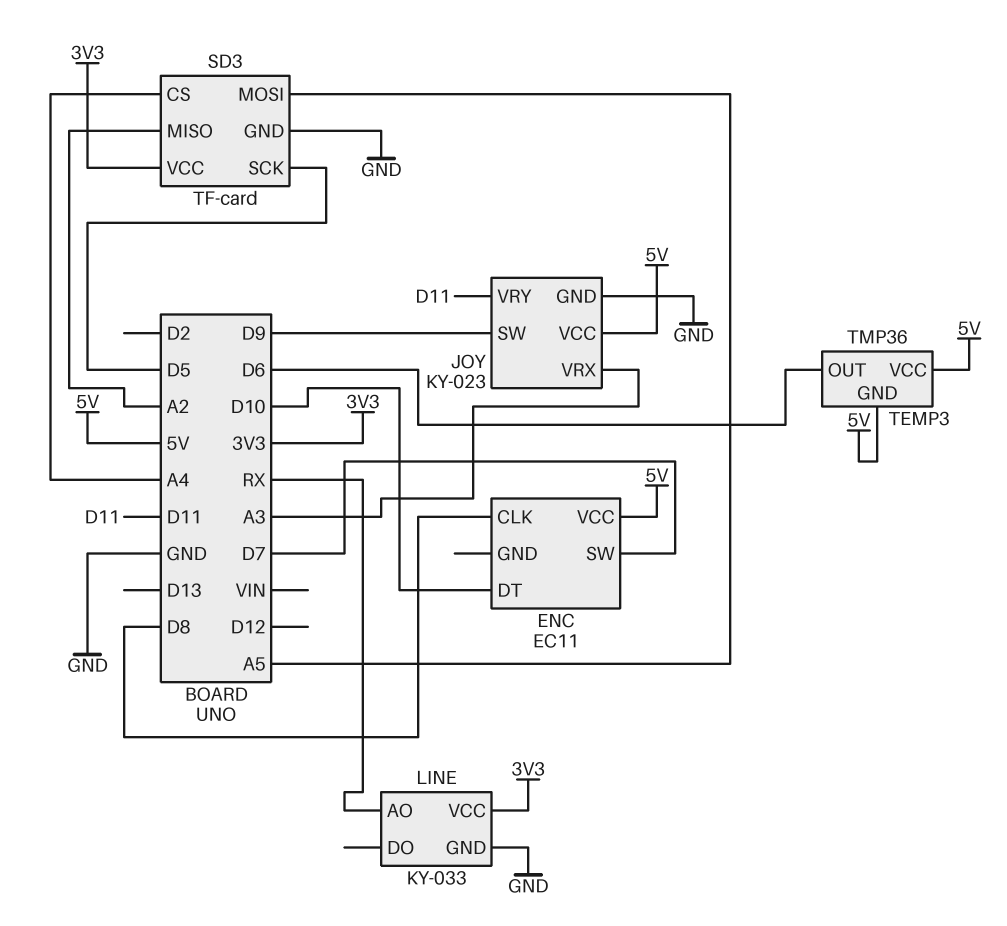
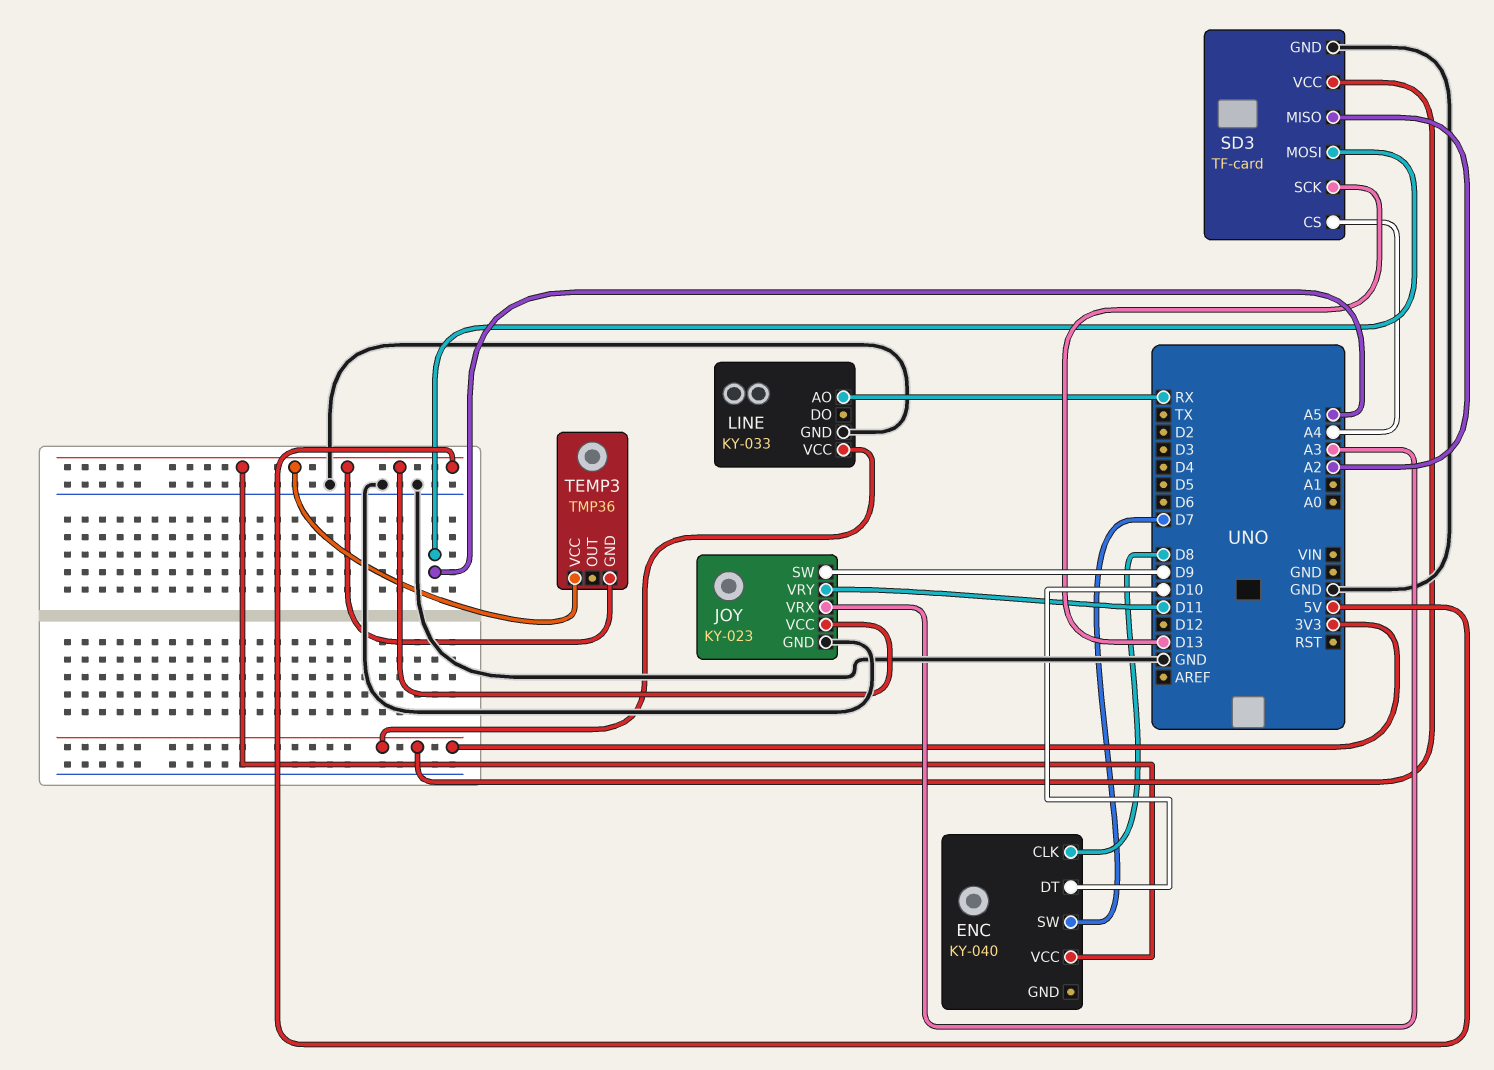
ENC: EC11 -> KY-040
SD3 pin SCK: D5 -> D13
TEMP3 pin OUT: D6 -> none

